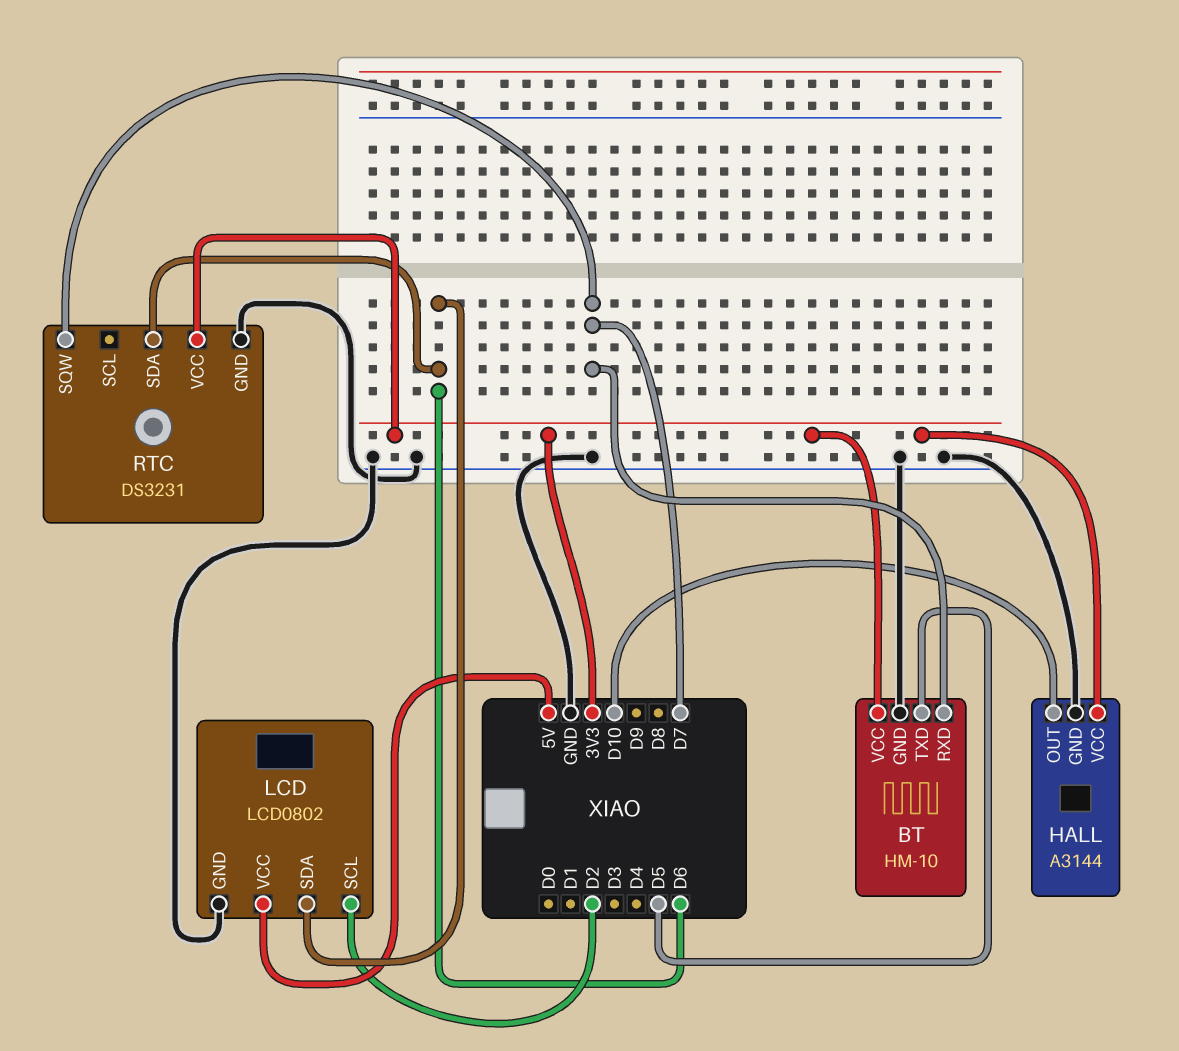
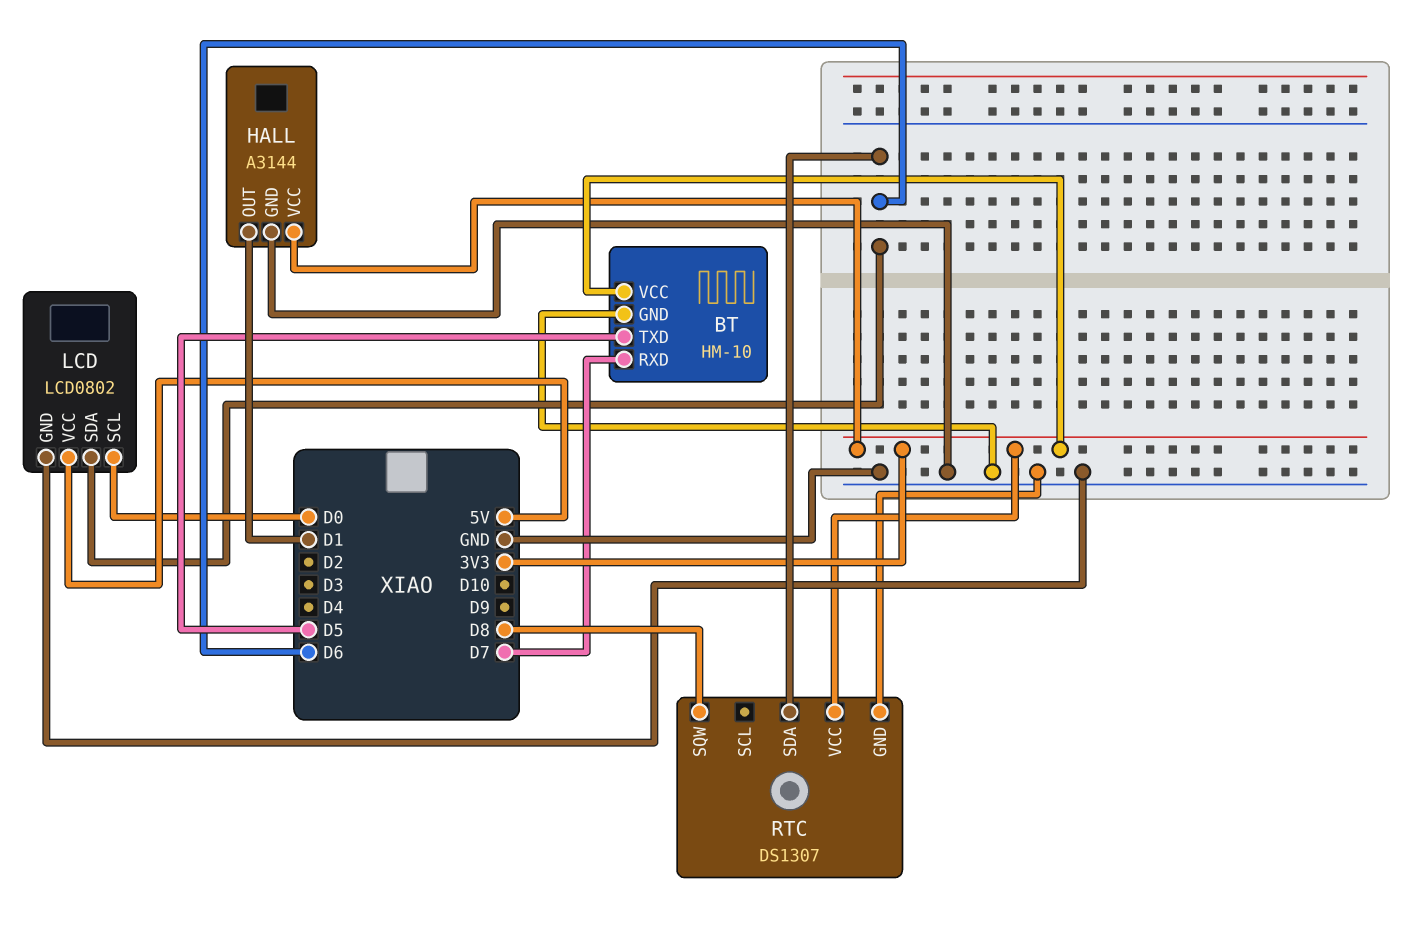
HALL pin OUT: D10 -> D1
LCD pin SCL: D2 -> D0
RTC: DS3231 -> DS1307
RTC pin SQW: D7 -> D8

